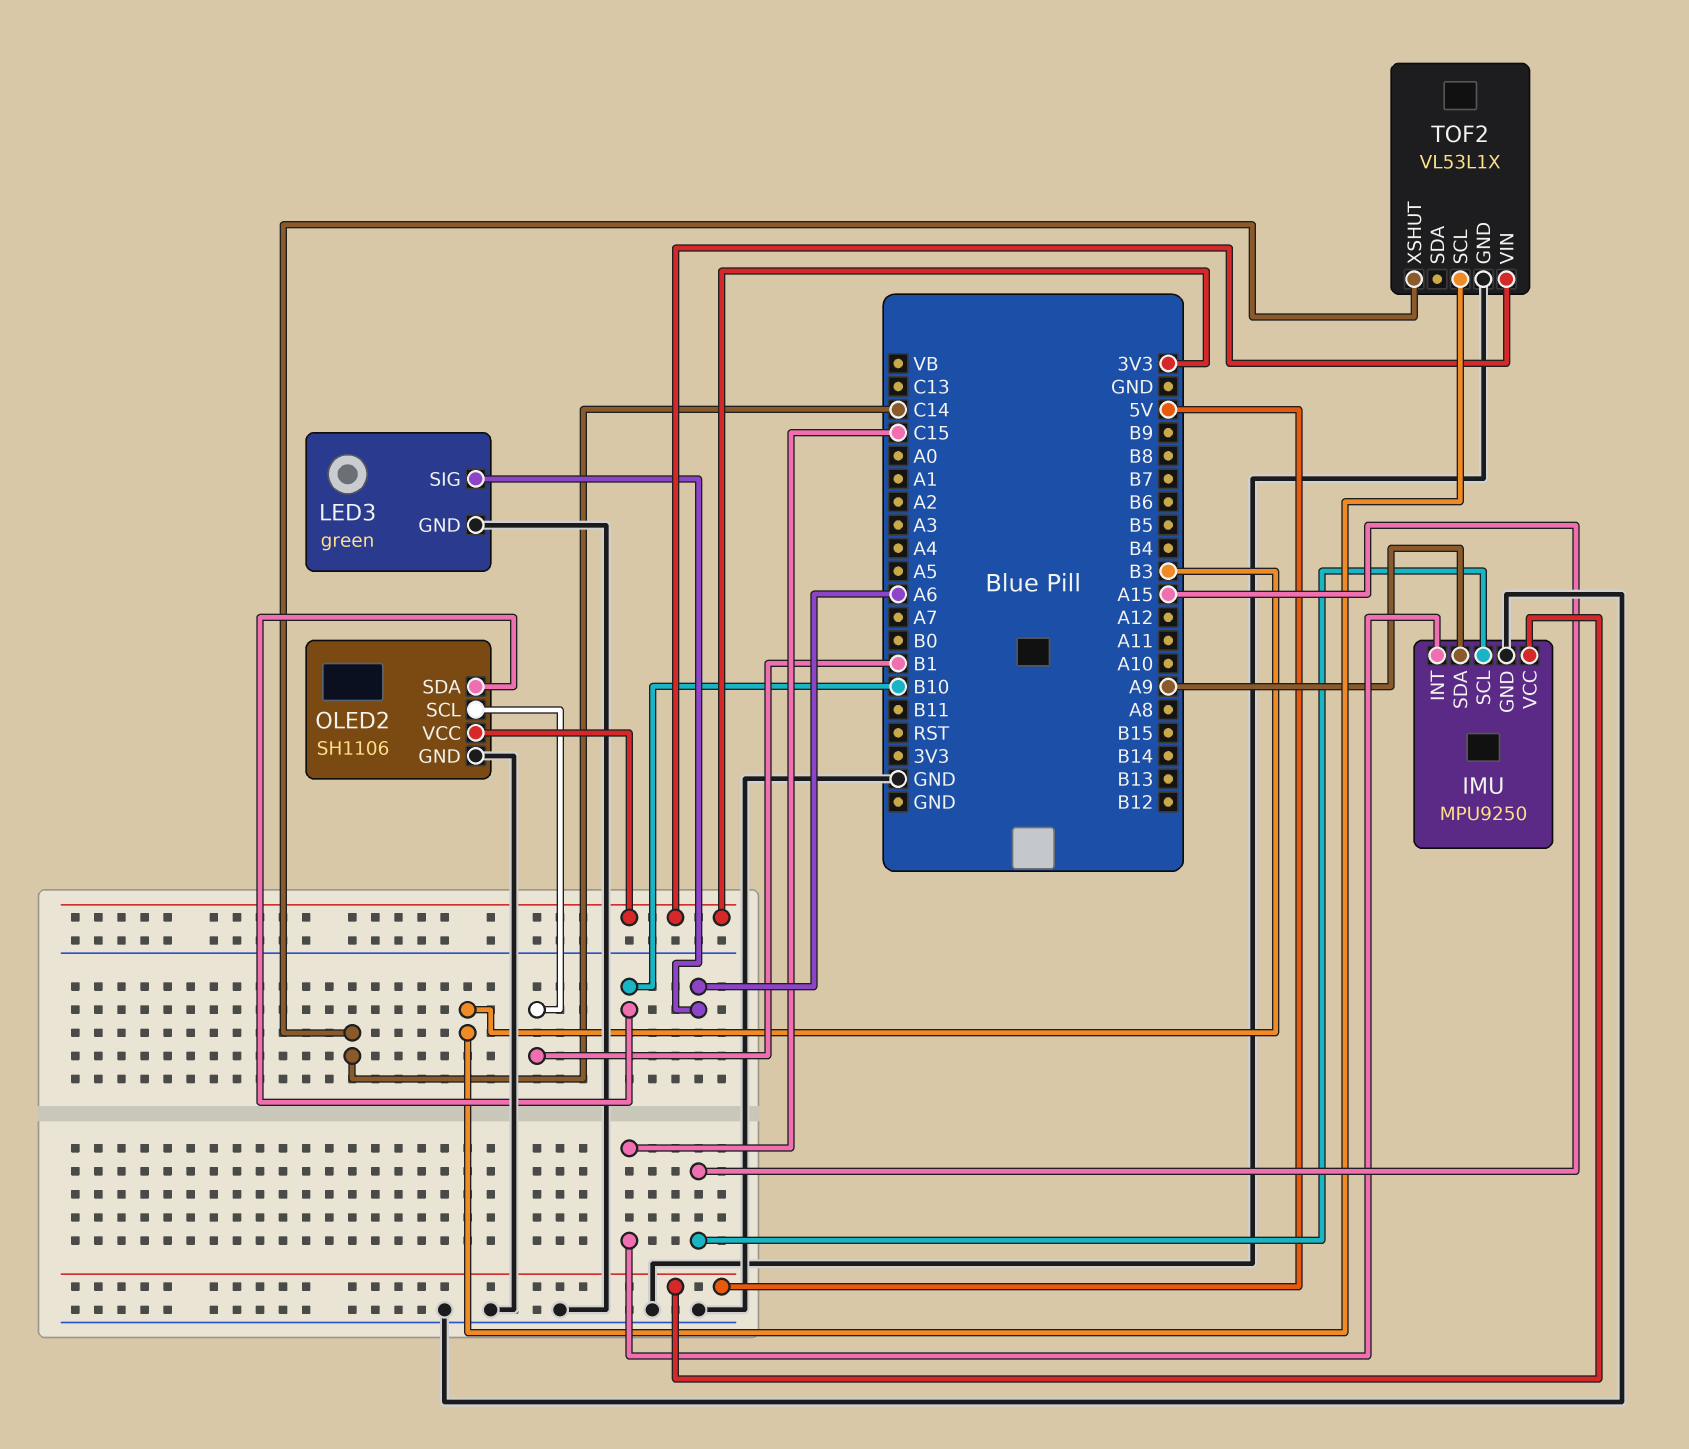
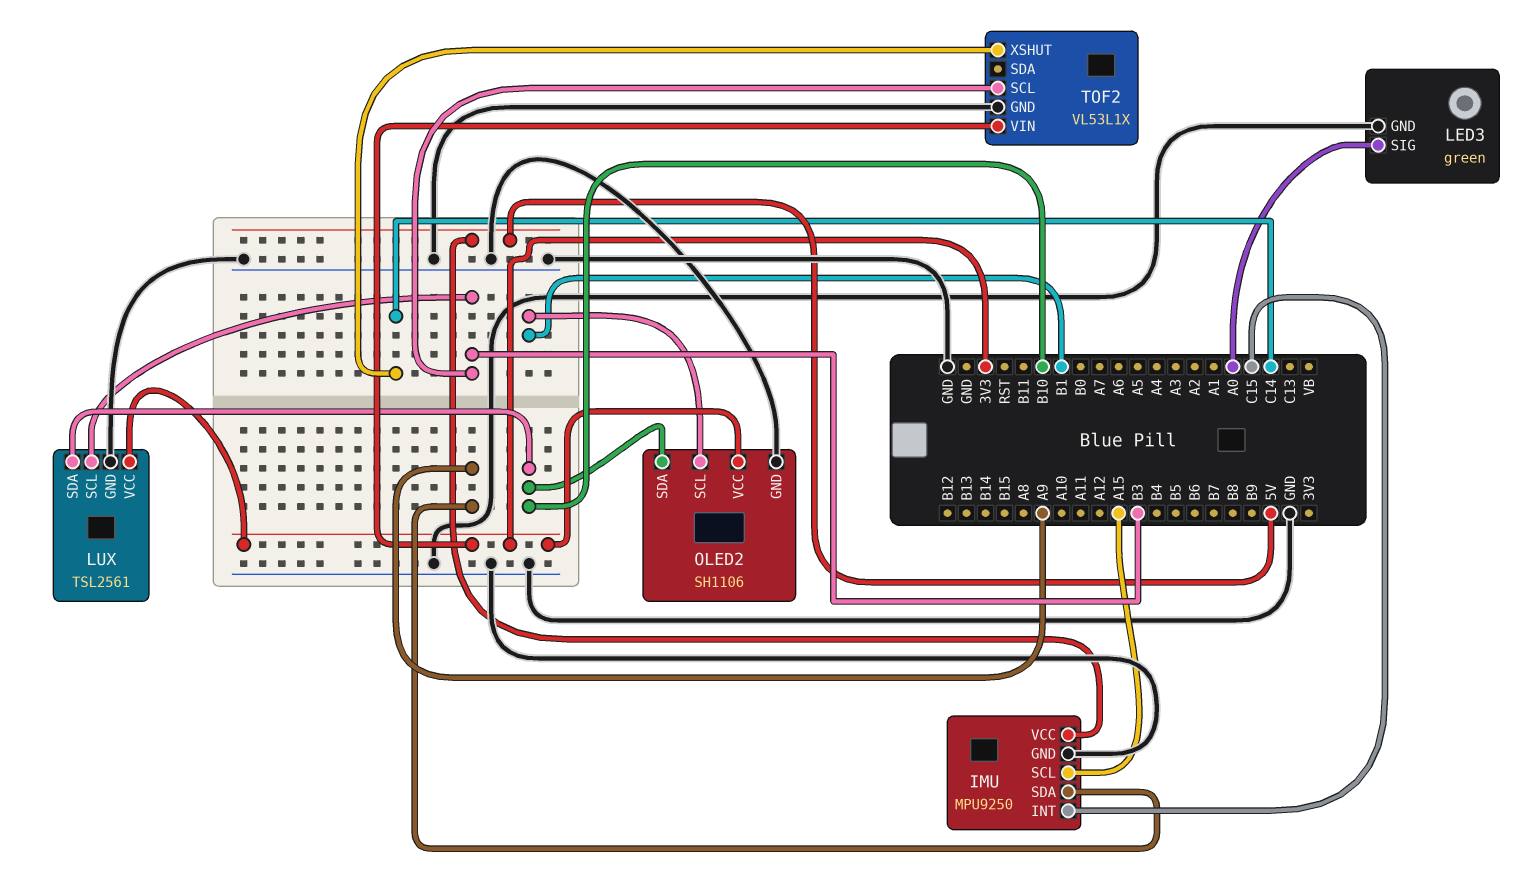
LED3 pin SIG: A6 -> A0
LUX: none -> TSL2561
LUX pin GND: none -> GND
LUX pin SCL: none -> B3
LUX pin SDA: none -> B10
LUX pin VCC: none -> 3V3

